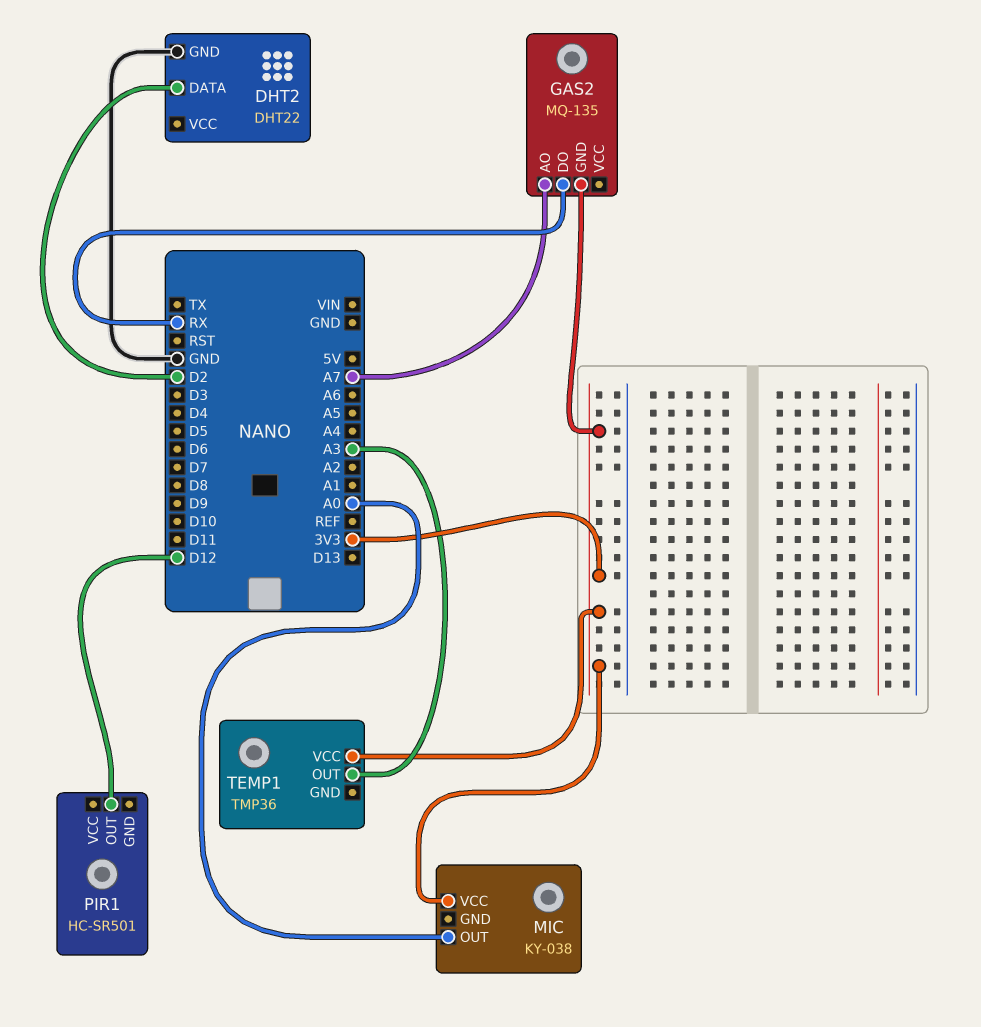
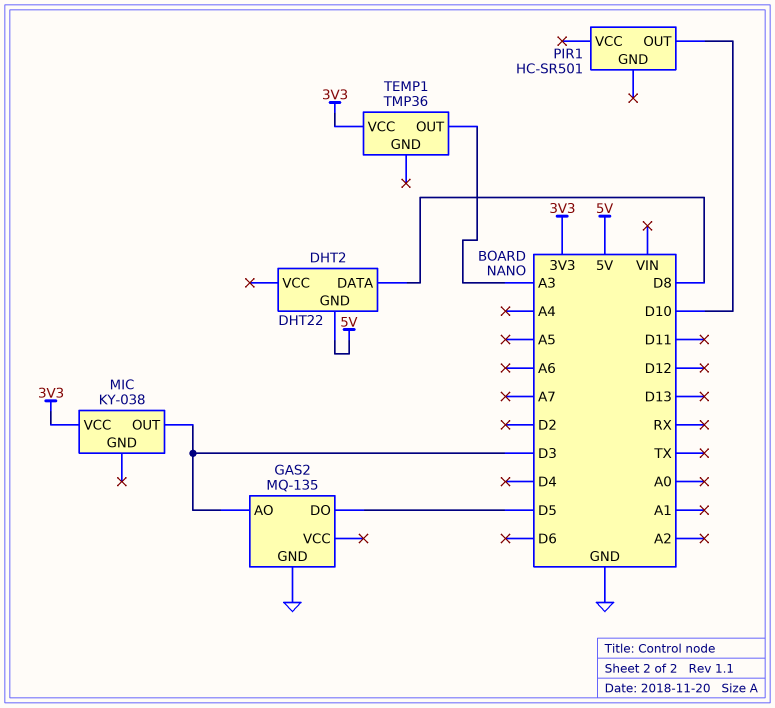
DHT2 pin DATA: D2 -> D8
DHT2 pin GND: GND -> 5V
GAS2 pin AO: A7 -> D3
GAS2 pin DO: RX -> D5
GAS2 pin GND: 3V3 -> GND
MIC pin OUT: A0 -> D3
PIR1 pin OUT: D12 -> D10

